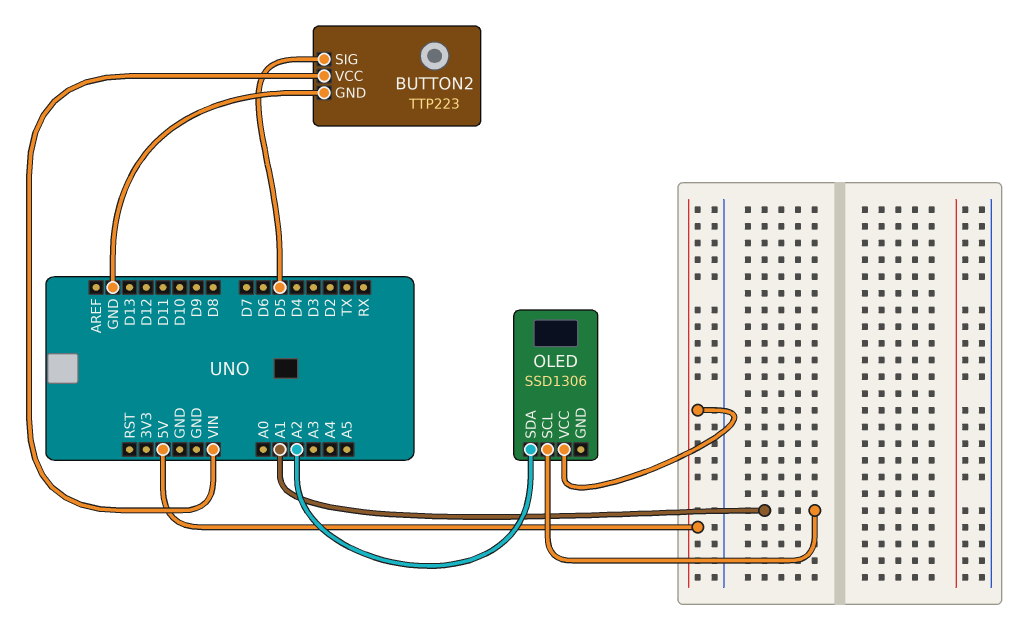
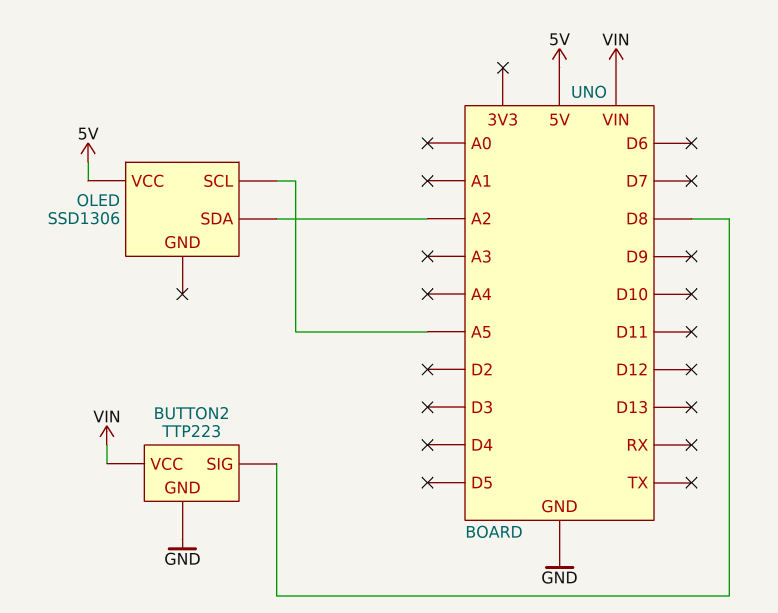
BUTTON2 pin SIG: D5 -> D8
OLED pin SCL: A1 -> A5

